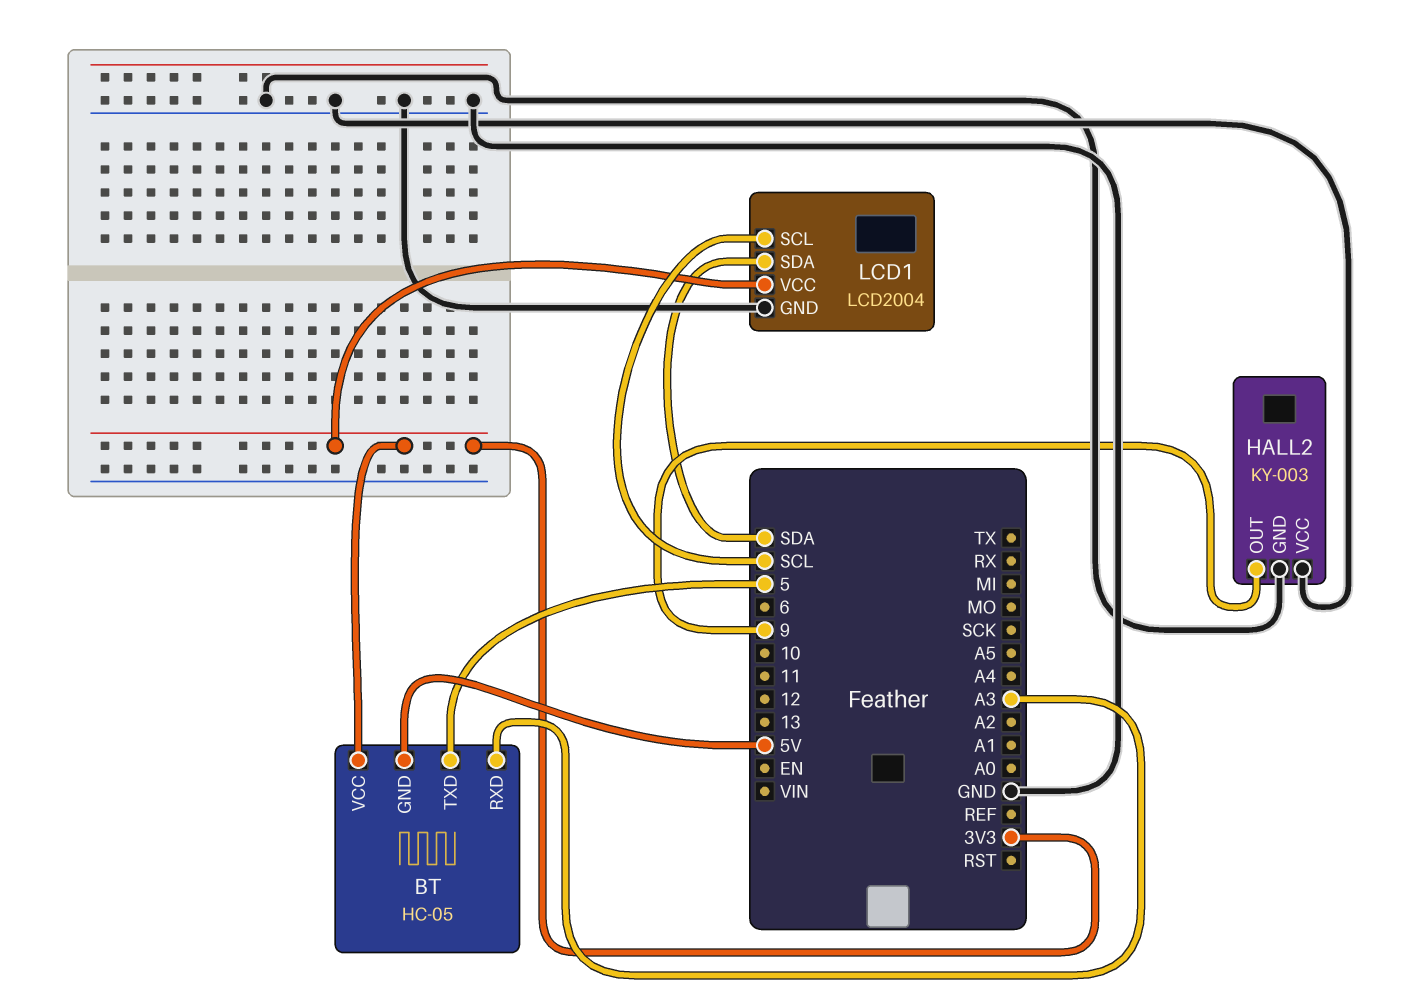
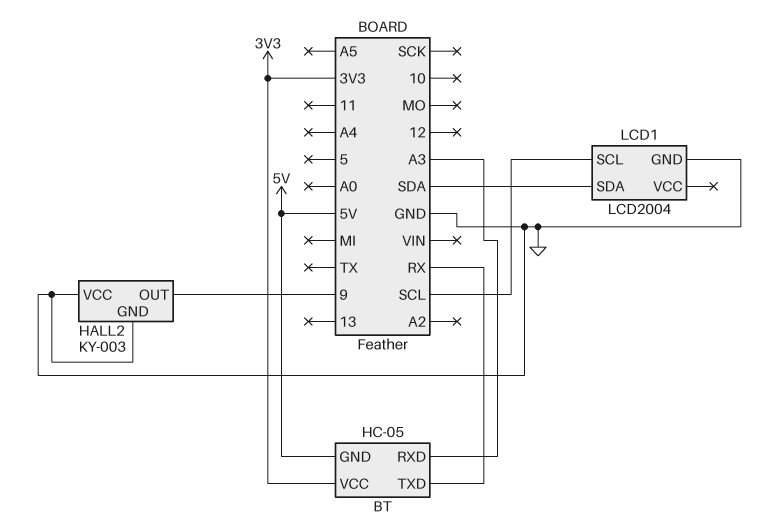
BT pin TXD: 5 -> RX
LCD1 pin VCC: 3V3 -> none

